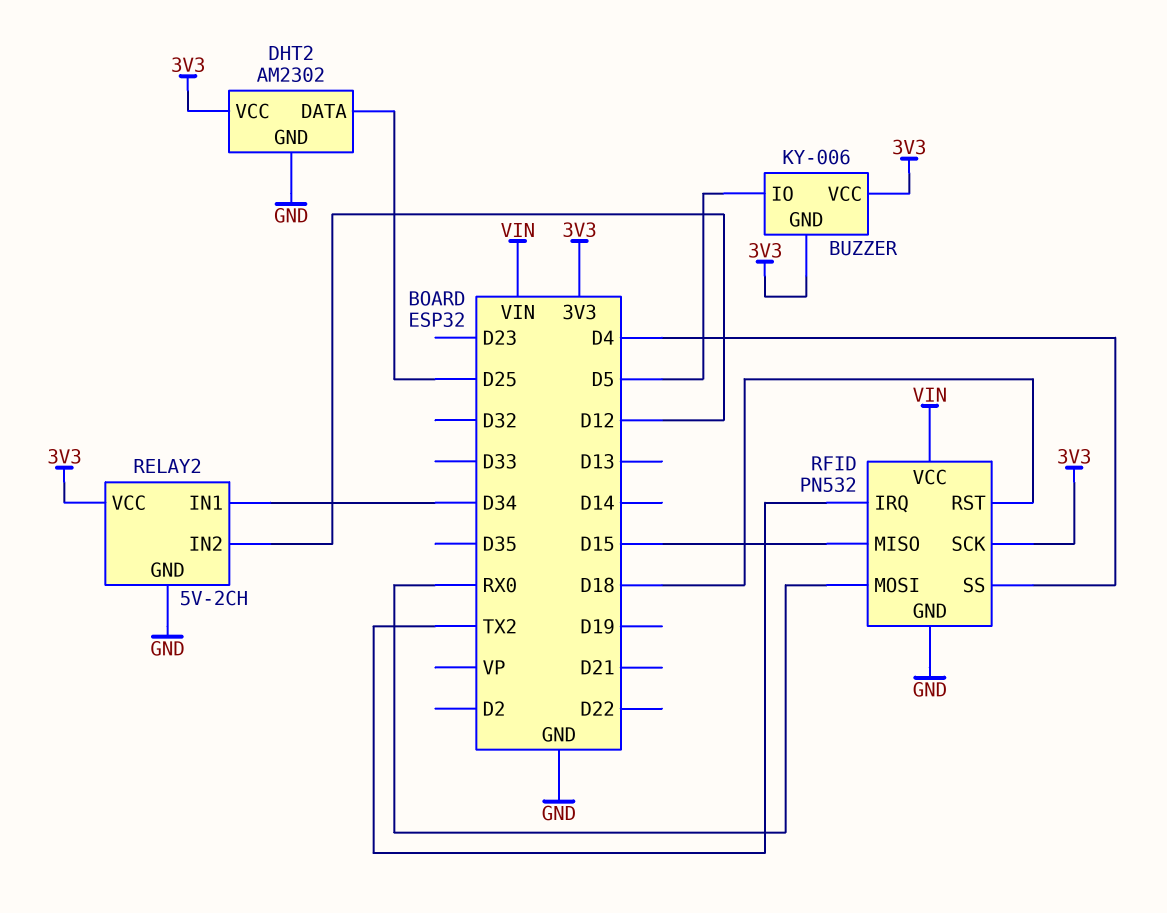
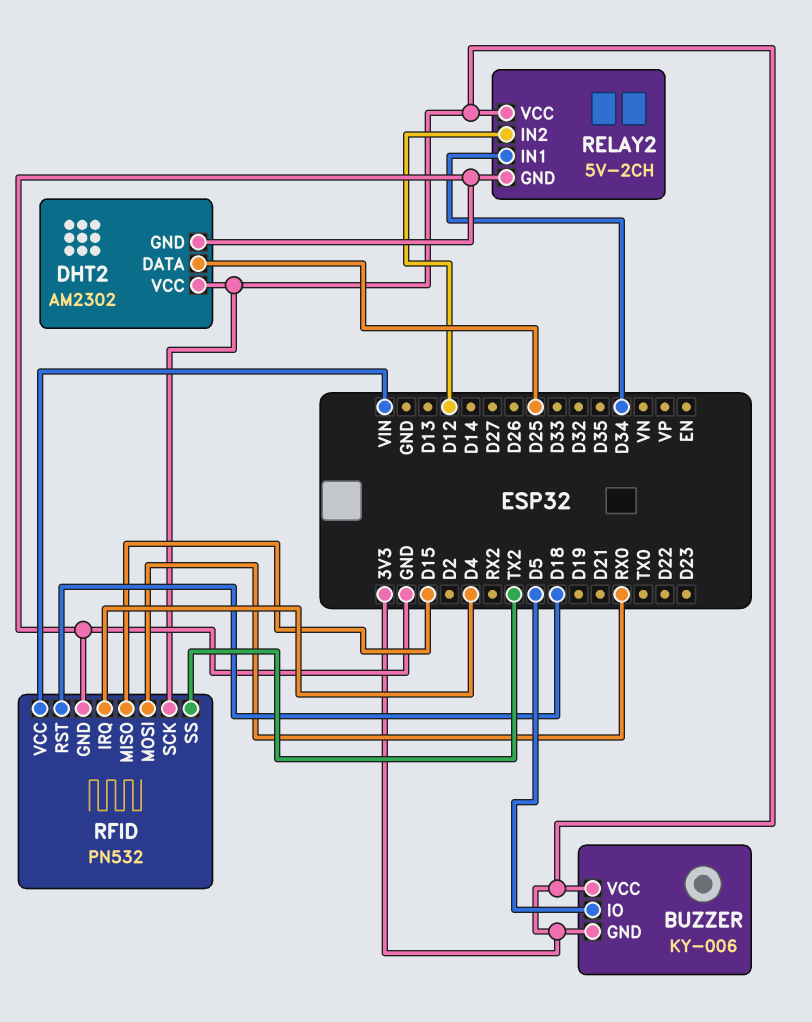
RFID pin IRQ: TX2 -> D4
RFID pin SS: D4 -> TX2

